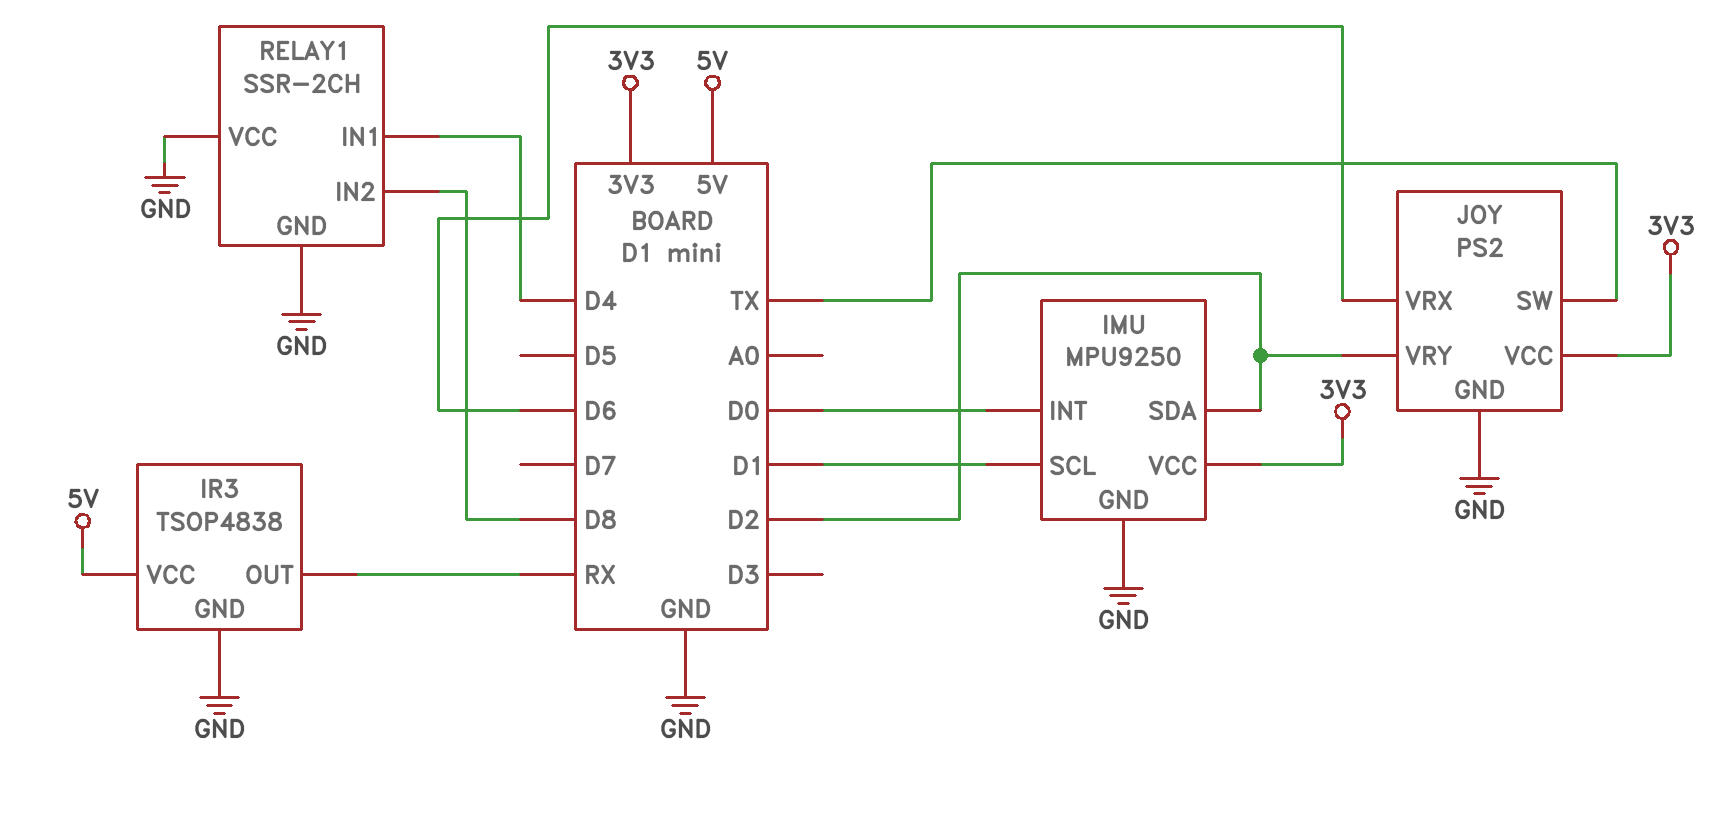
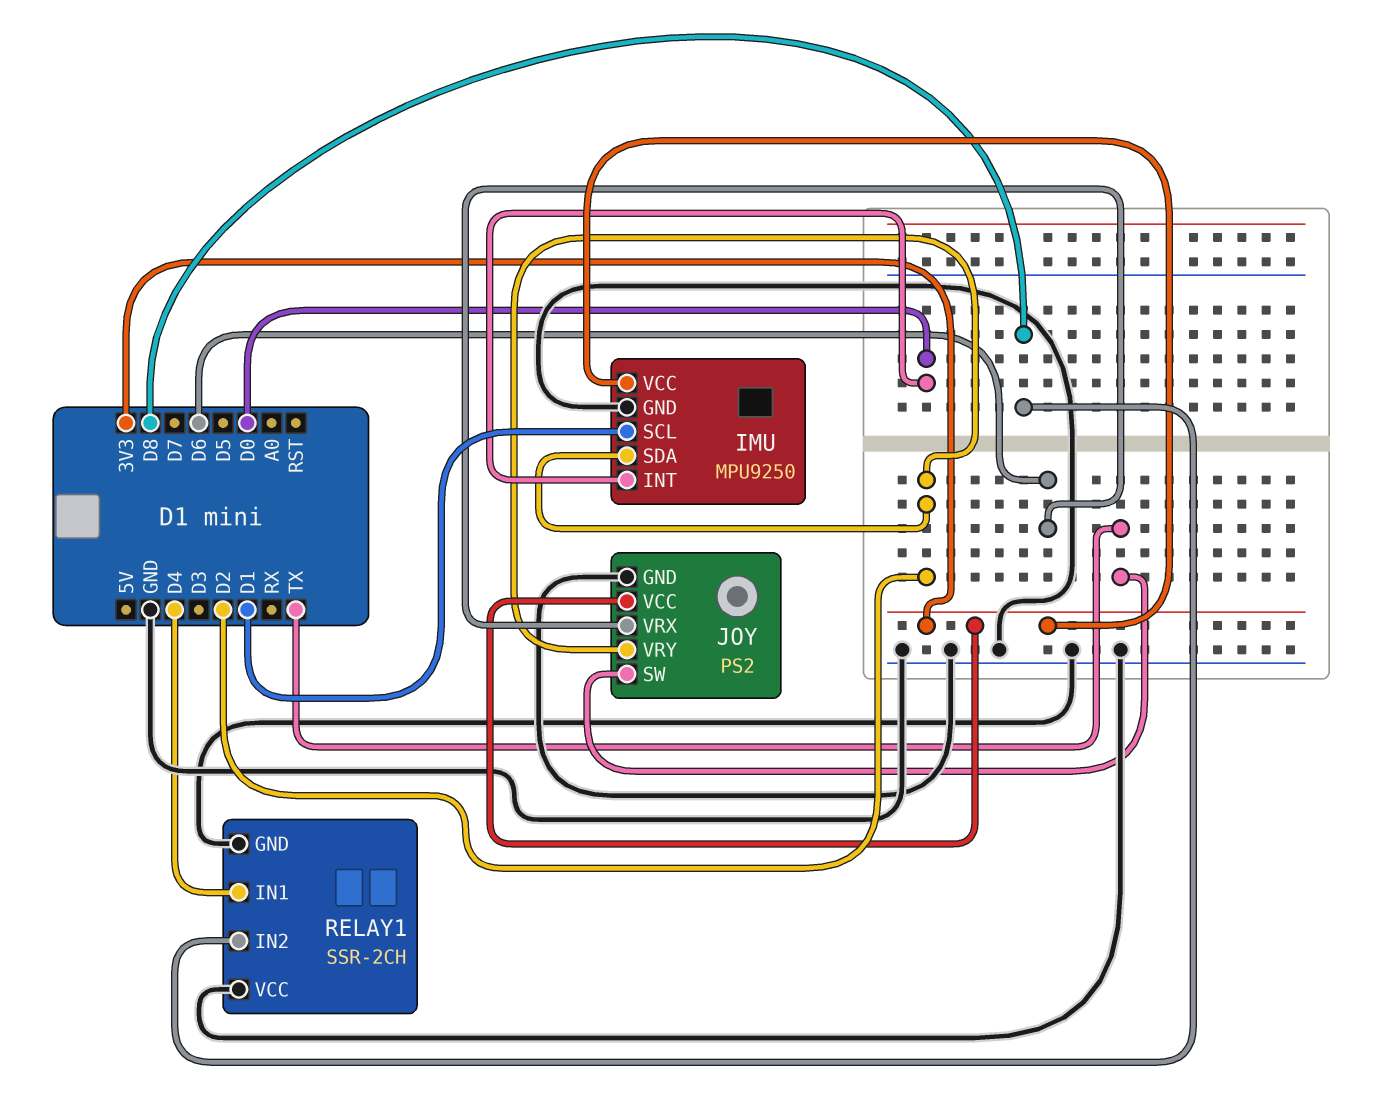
IR3: TSOP4838 -> none
IR3 pin GND: GND -> none
IR3 pin OUT: RX -> none
IR3 pin VCC: 5V -> none

